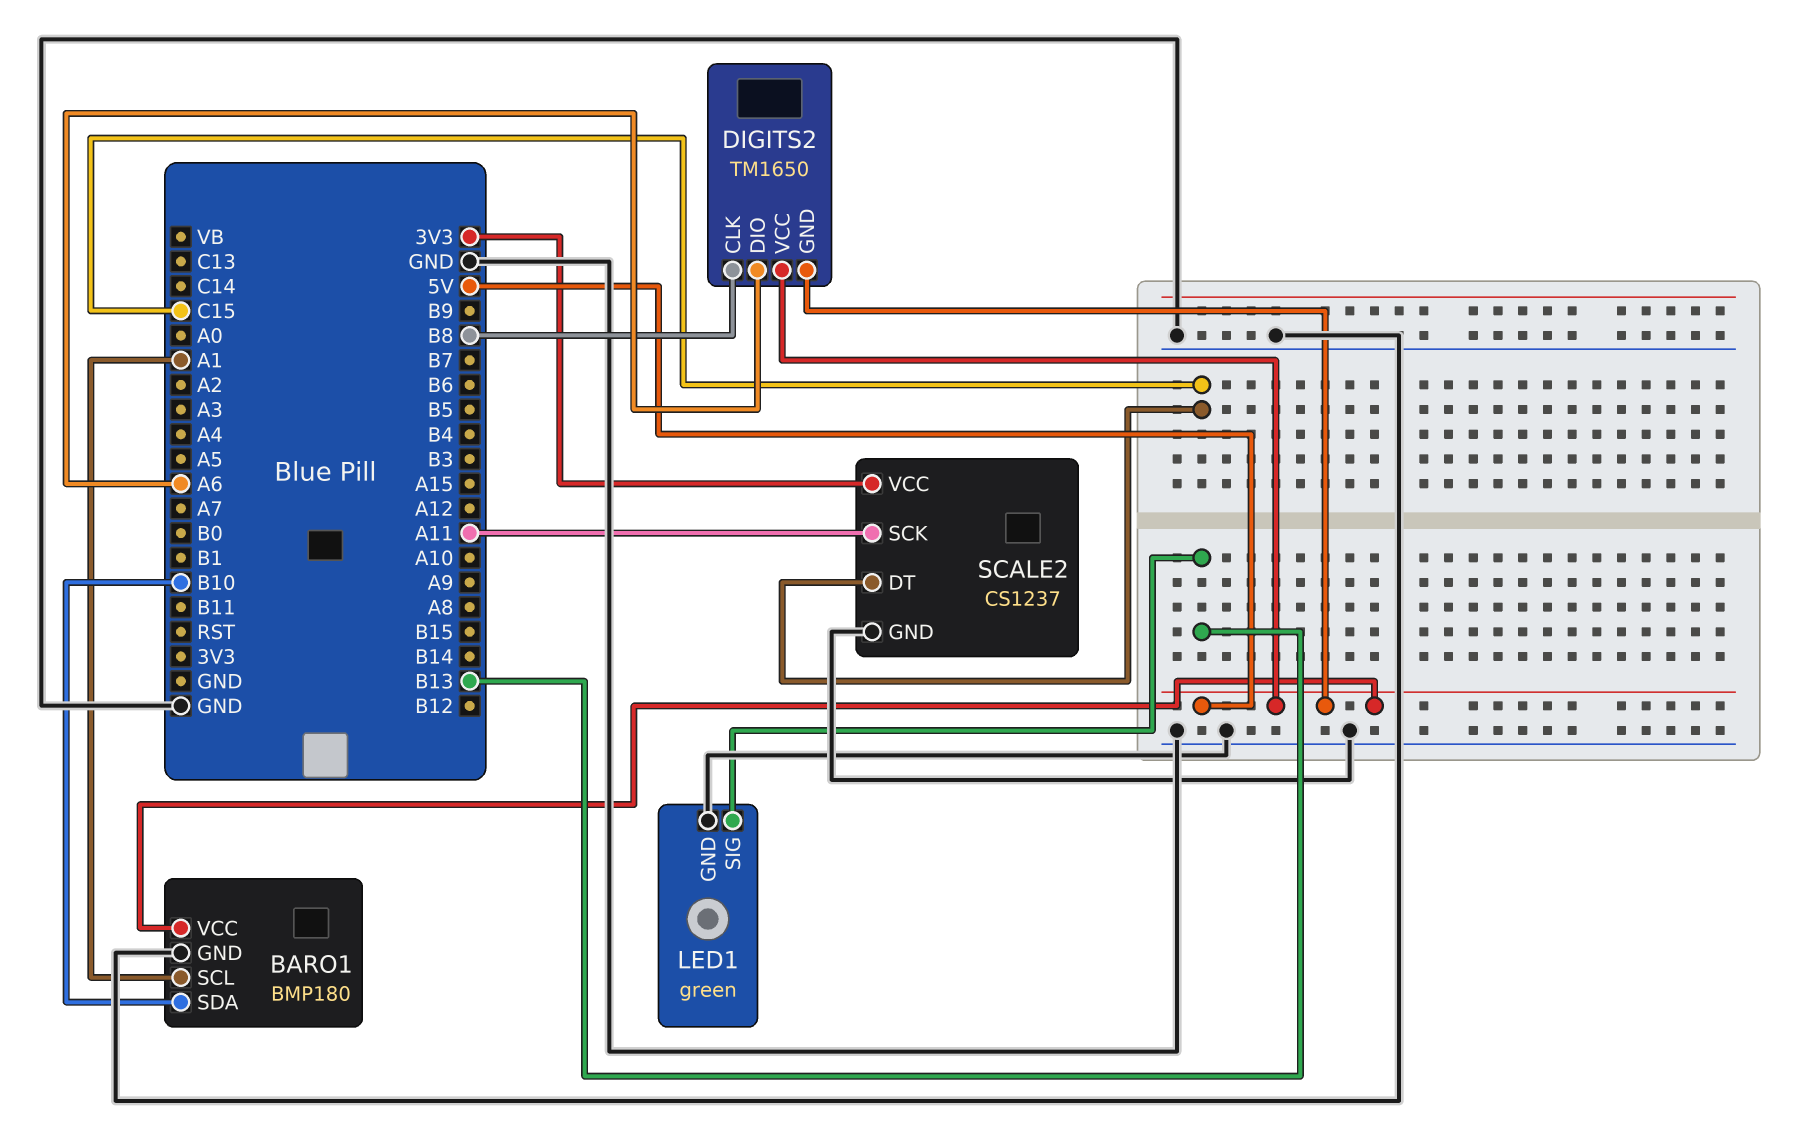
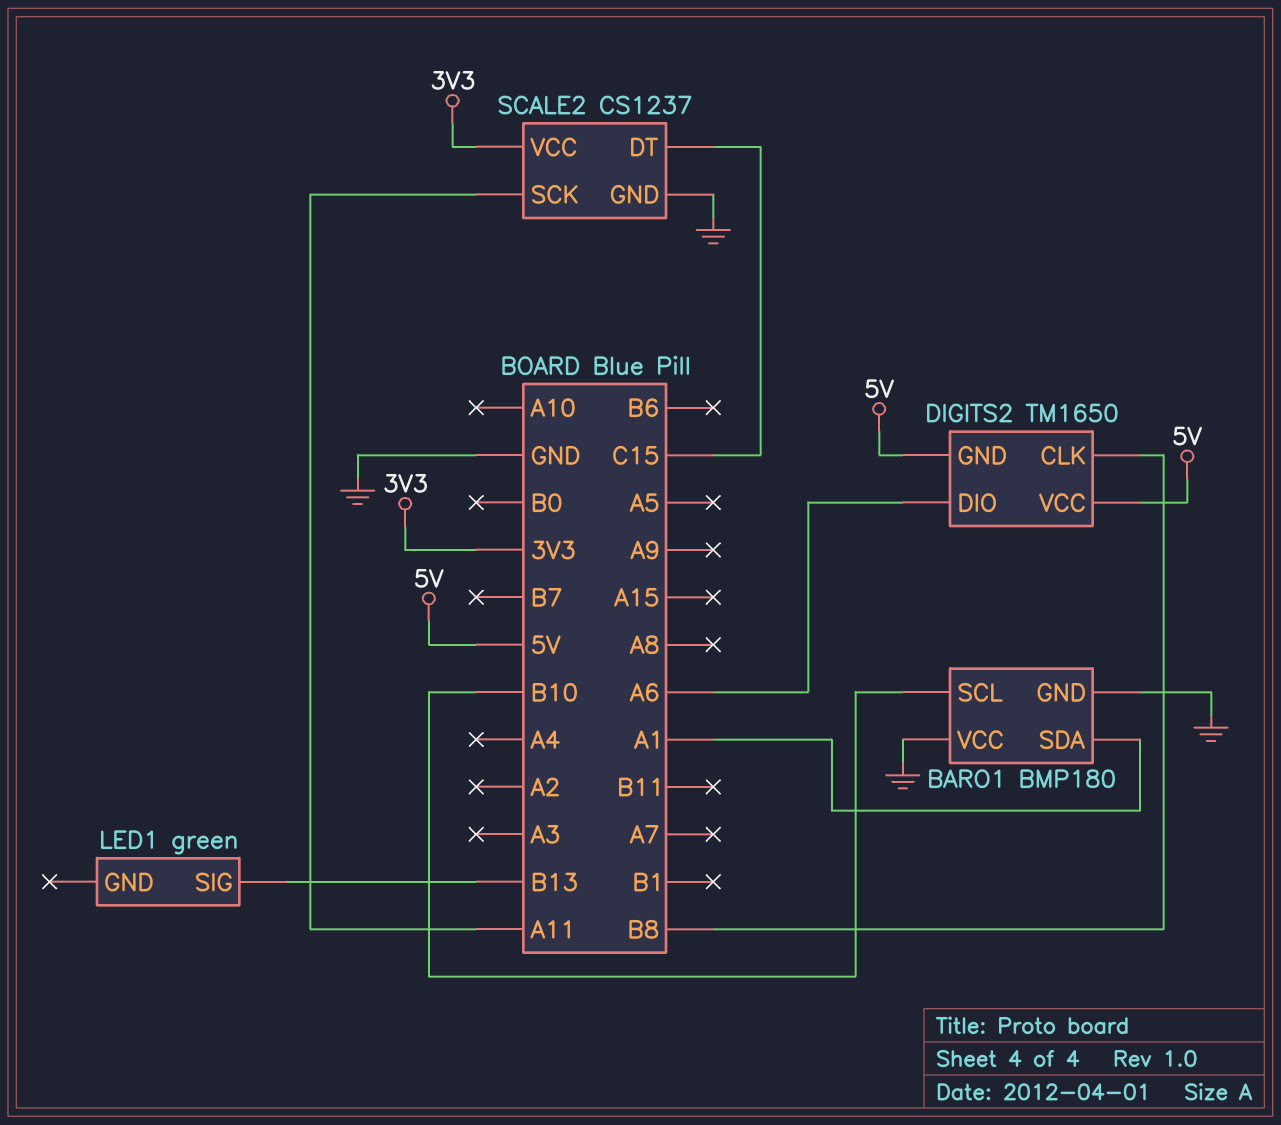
BARO1 pin SCL: A1 -> B10
BARO1 pin SDA: B10 -> A1
BARO1 pin VCC: 5V -> GND
LED1 pin GND: GND -> none

